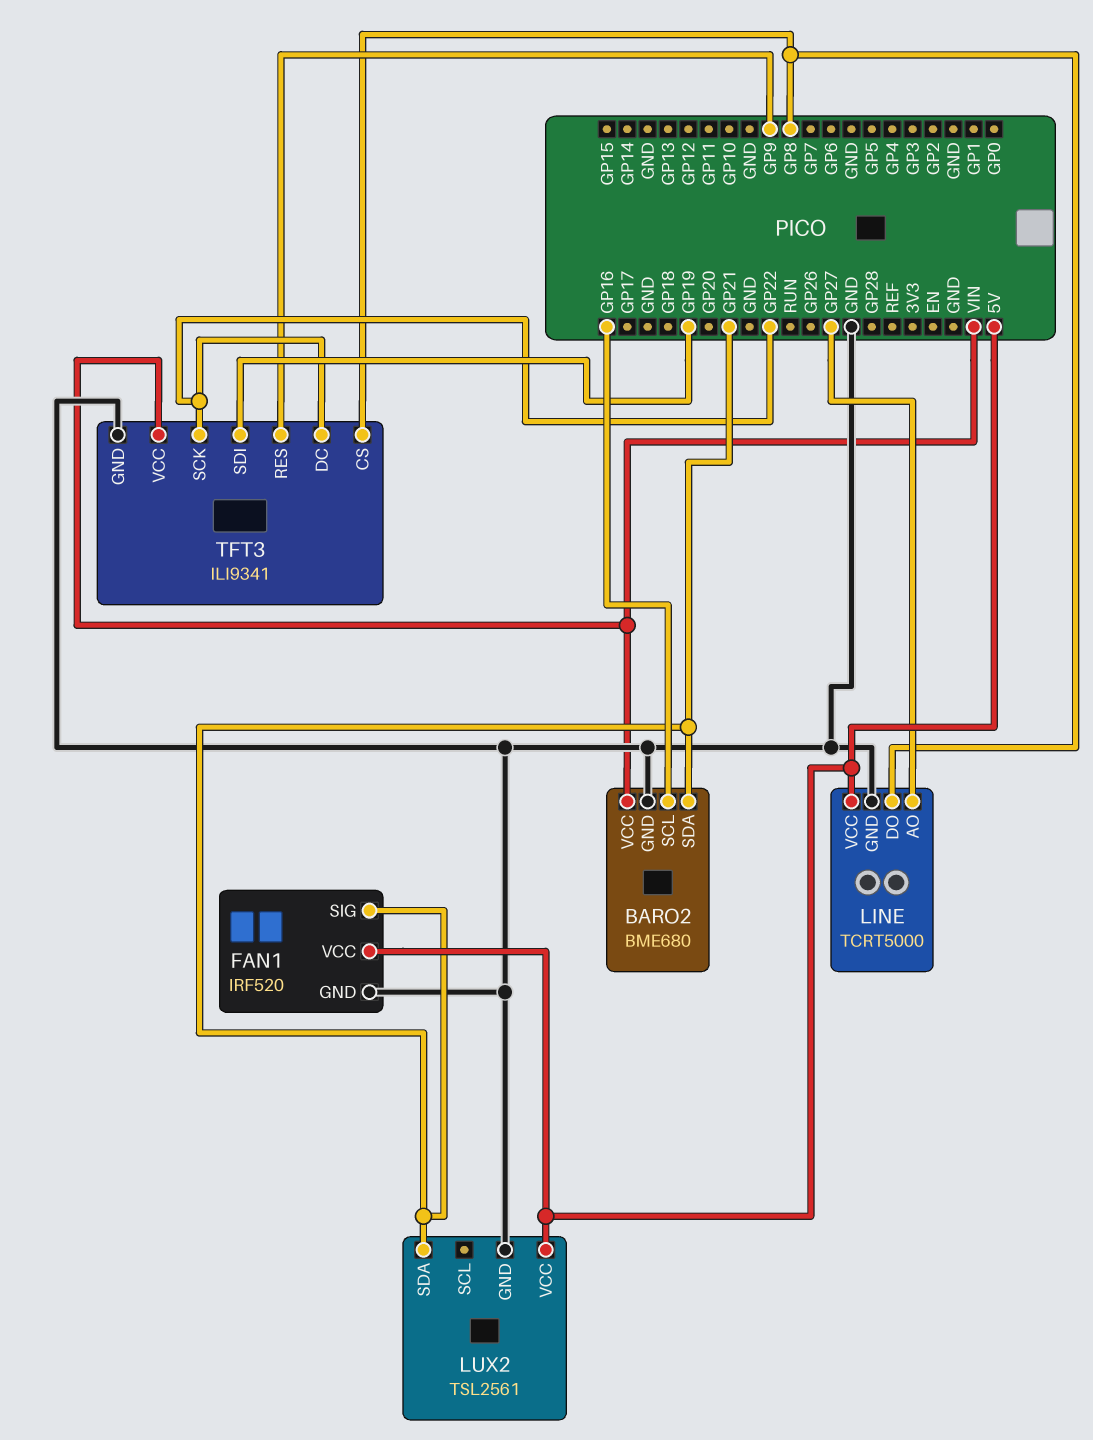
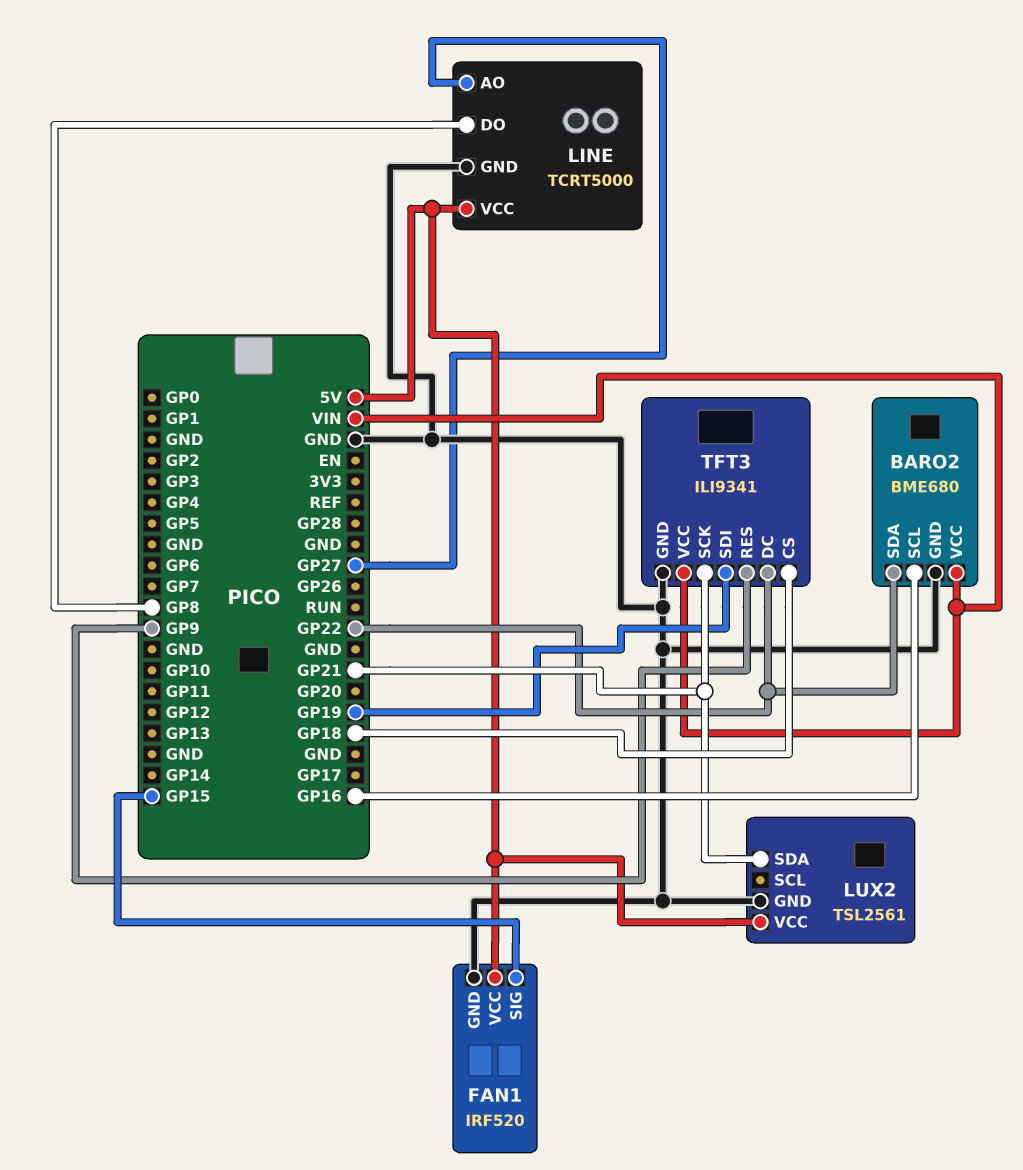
BARO2 pin SDA: GP21 -> GP22
FAN1 pin SIG: GP21 -> GP15
TFT3 pin CS: GP8 -> GP18
TFT3 pin SCK: GP22 -> GP21

